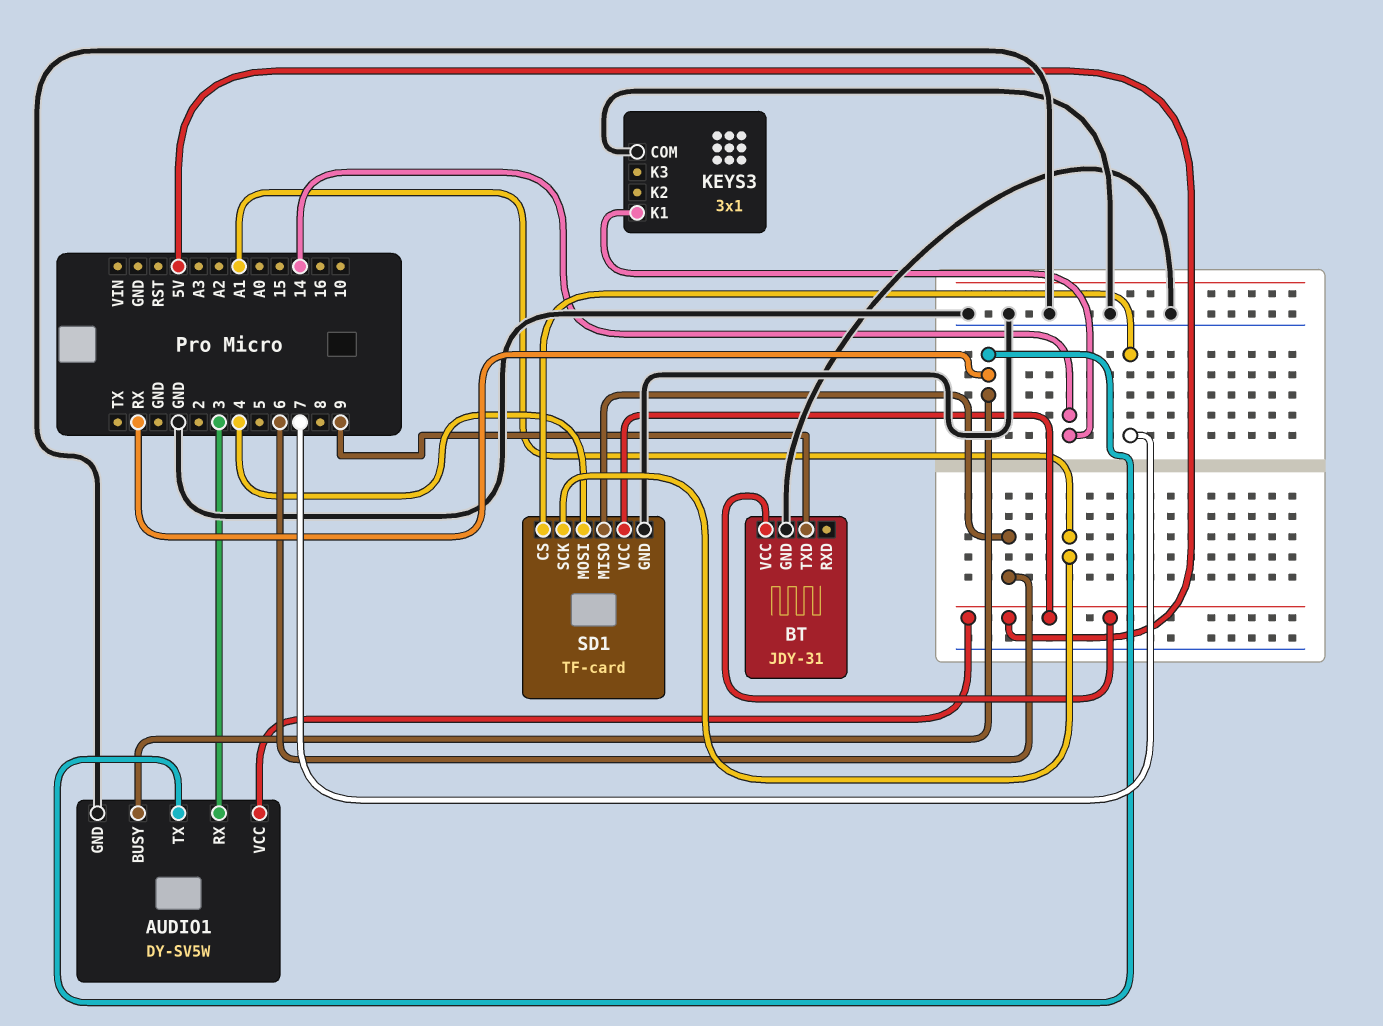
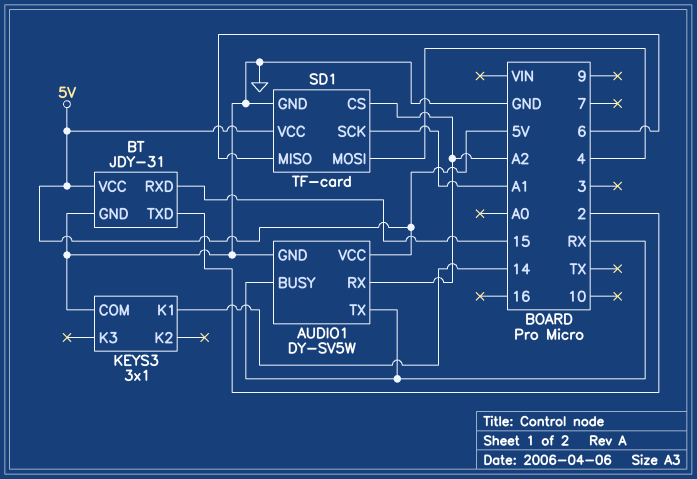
AUDIO1 pin RX: 3 -> A2
BT pin RXD: none -> 15
BT pin TXD: 9 -> 2
SD1 pin CS: 7 -> A2

